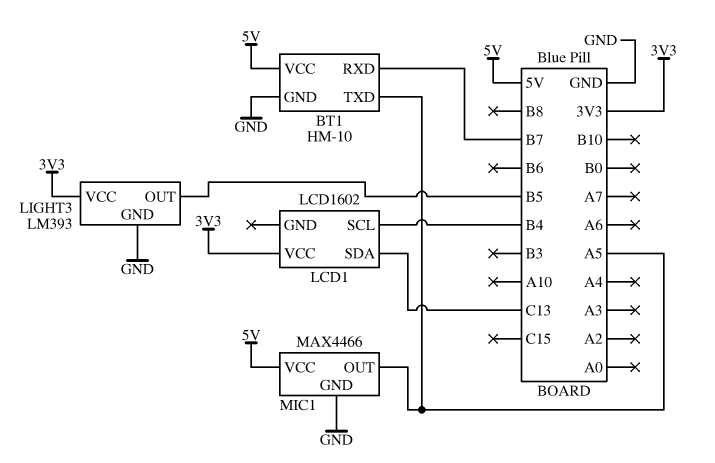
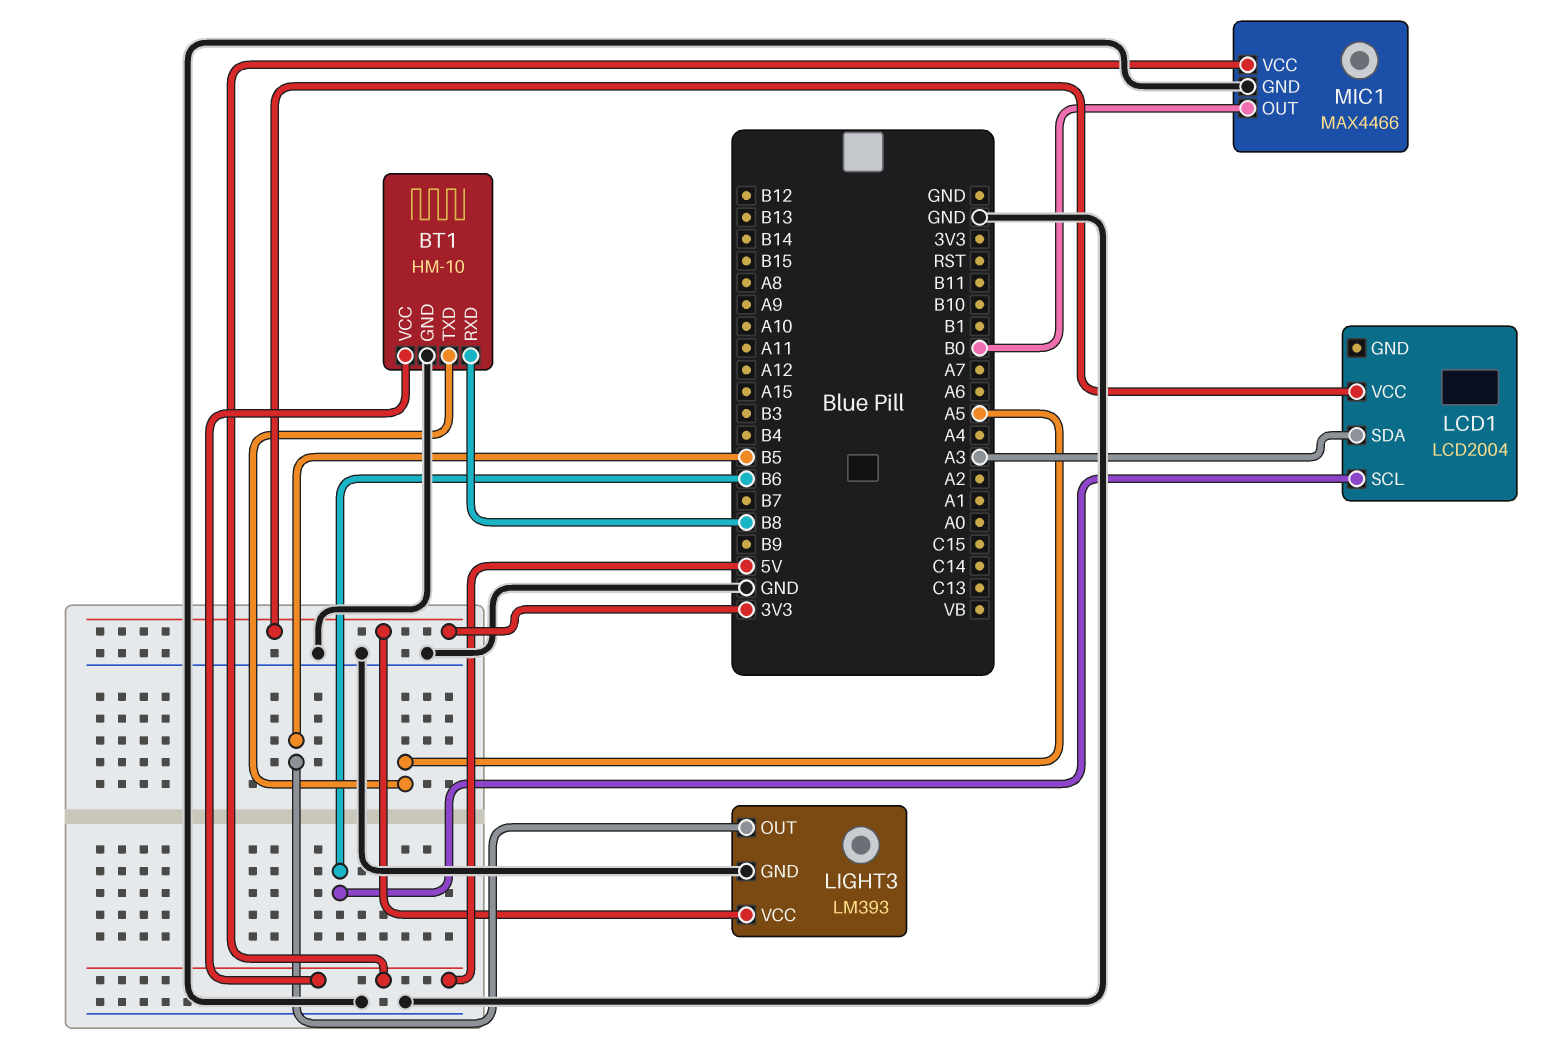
BT1 pin RXD: B7 -> B8
LCD1: LCD1602 -> LCD2004
LCD1 pin SCL: B4 -> B6
LCD1 pin SDA: C13 -> A3
MIC1 pin OUT: A5 -> B0

